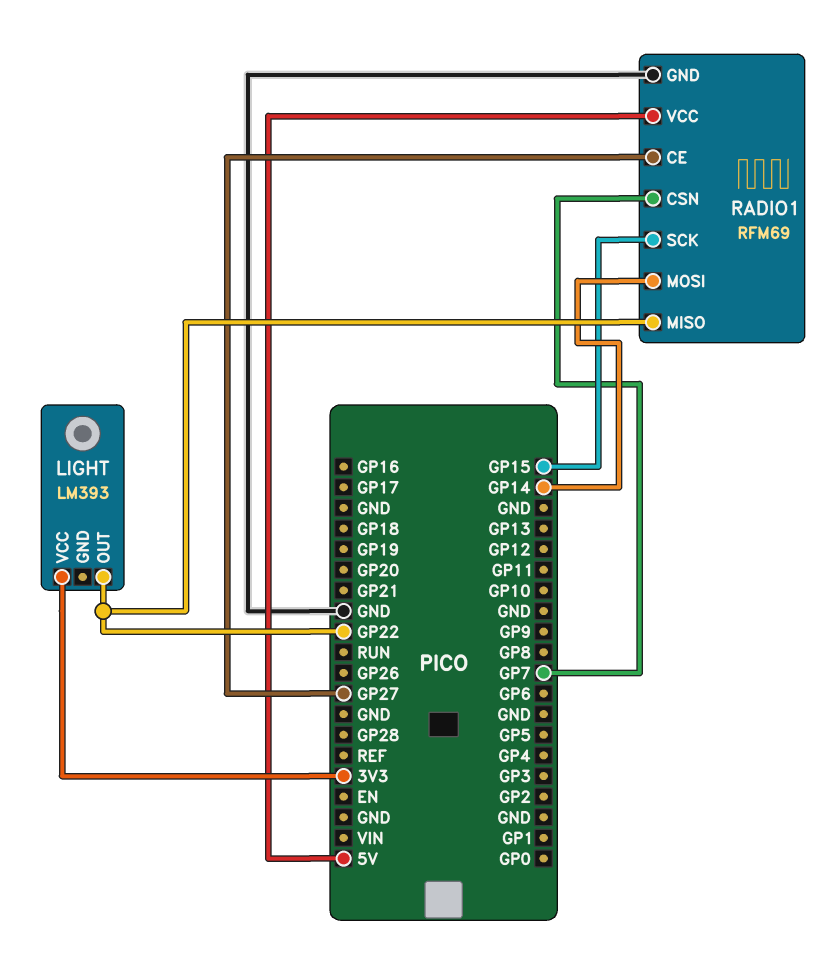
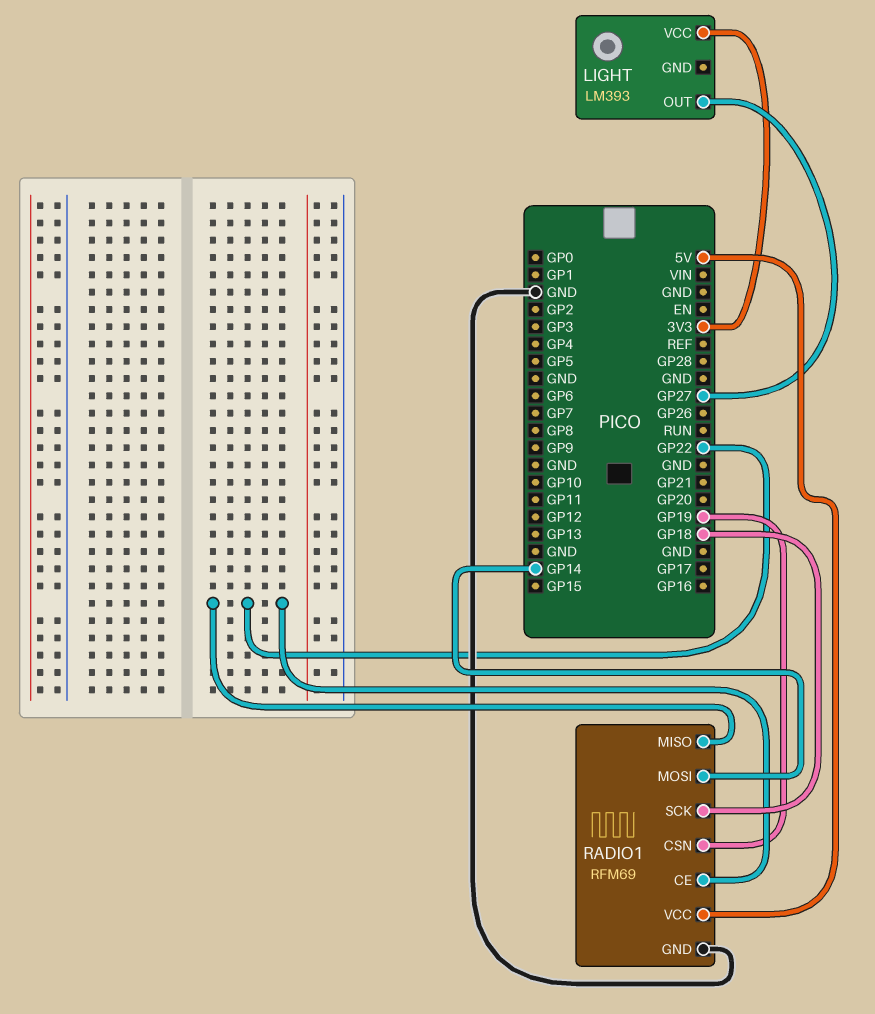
LIGHT pin OUT: GP22 -> GP27
RADIO1 pin CE: GP27 -> GP22
RADIO1 pin CSN: GP7 -> GP19
RADIO1 pin SCK: GP15 -> GP18

